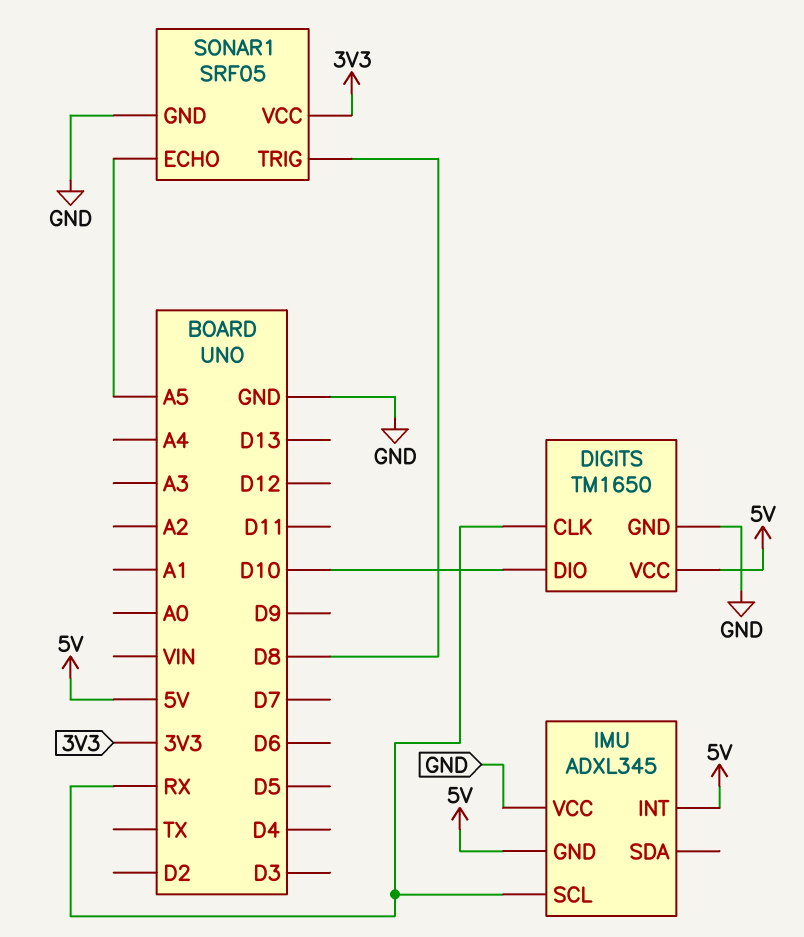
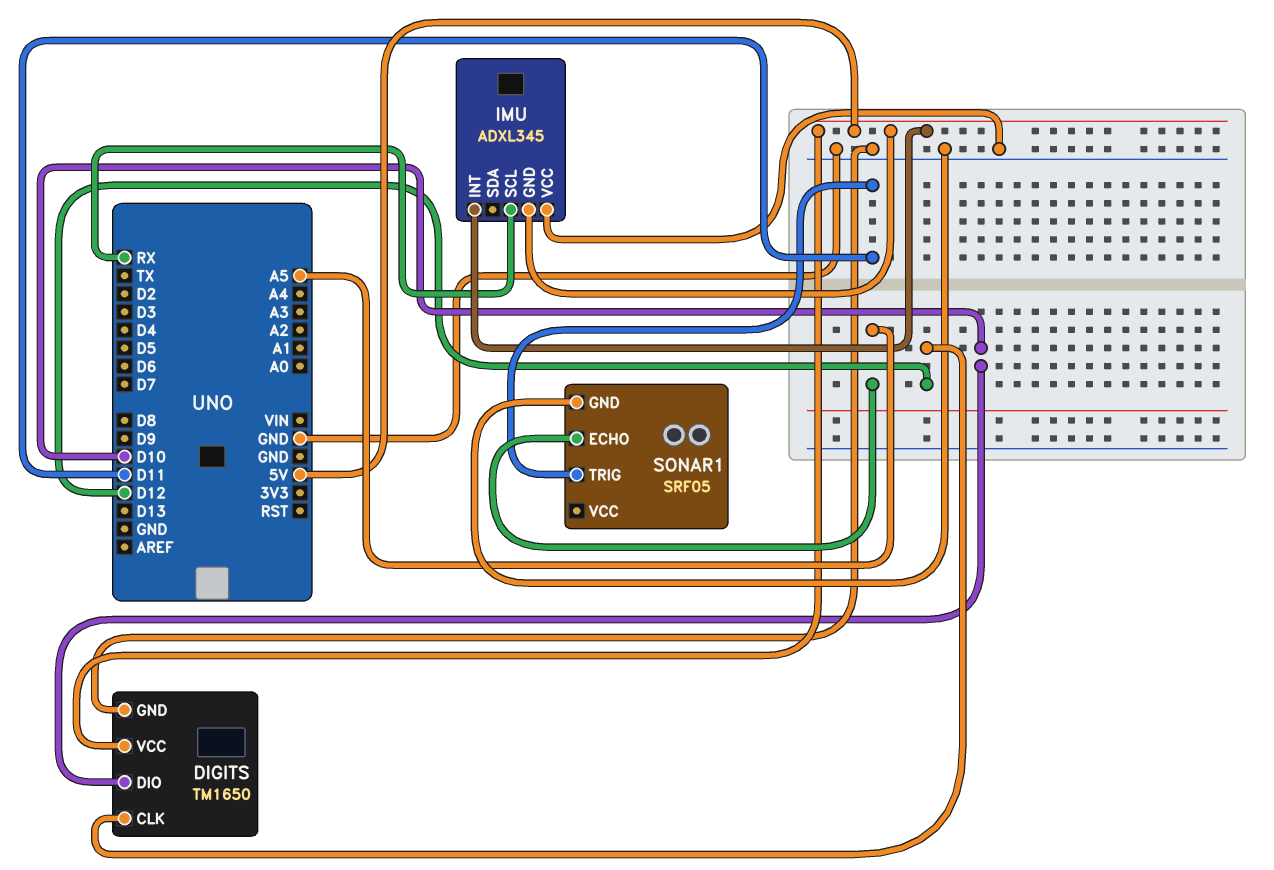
DIGITS pin CLK: RX -> D12
SONAR1 pin TRIG: D8 -> D11
SONAR1 pin VCC: 3V3 -> none

